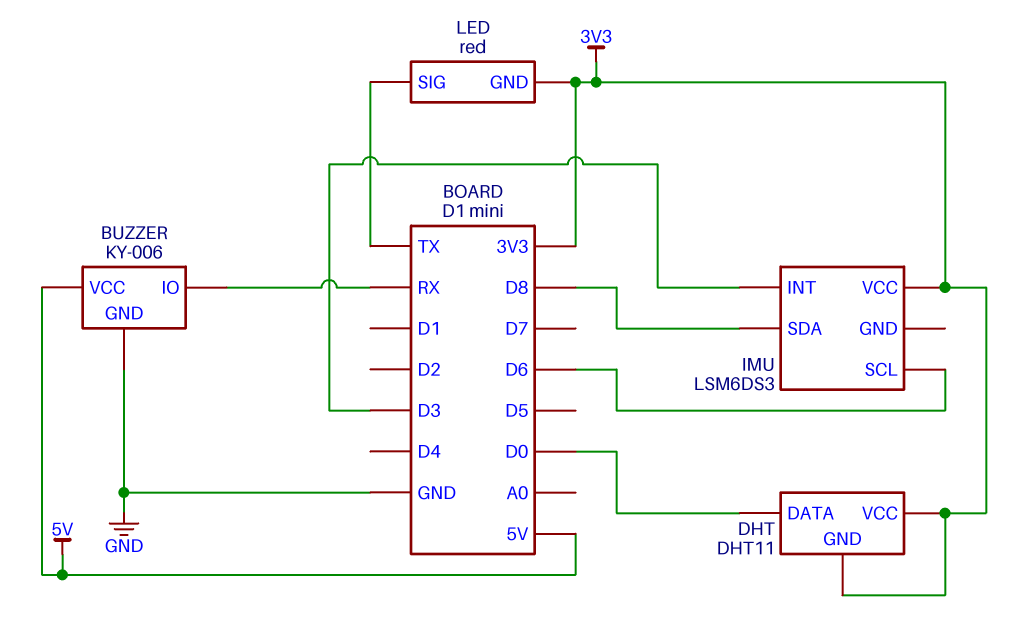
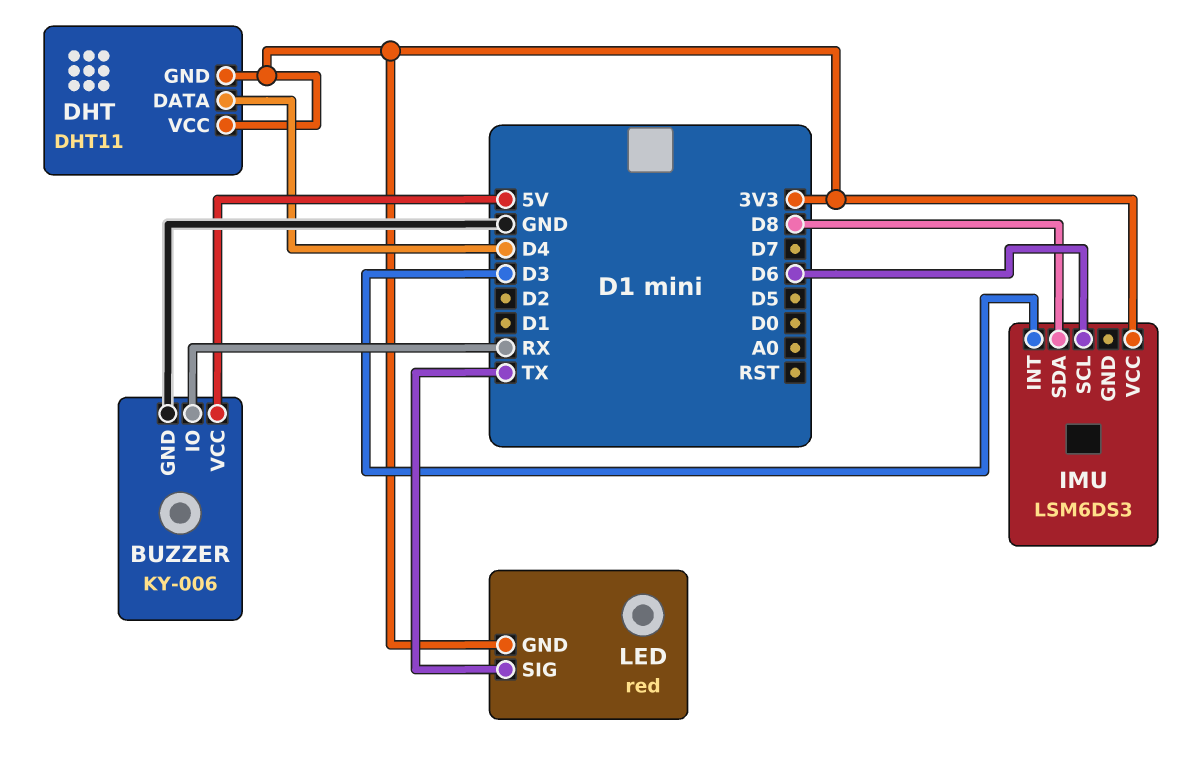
DHT pin DATA: D0 -> D4

